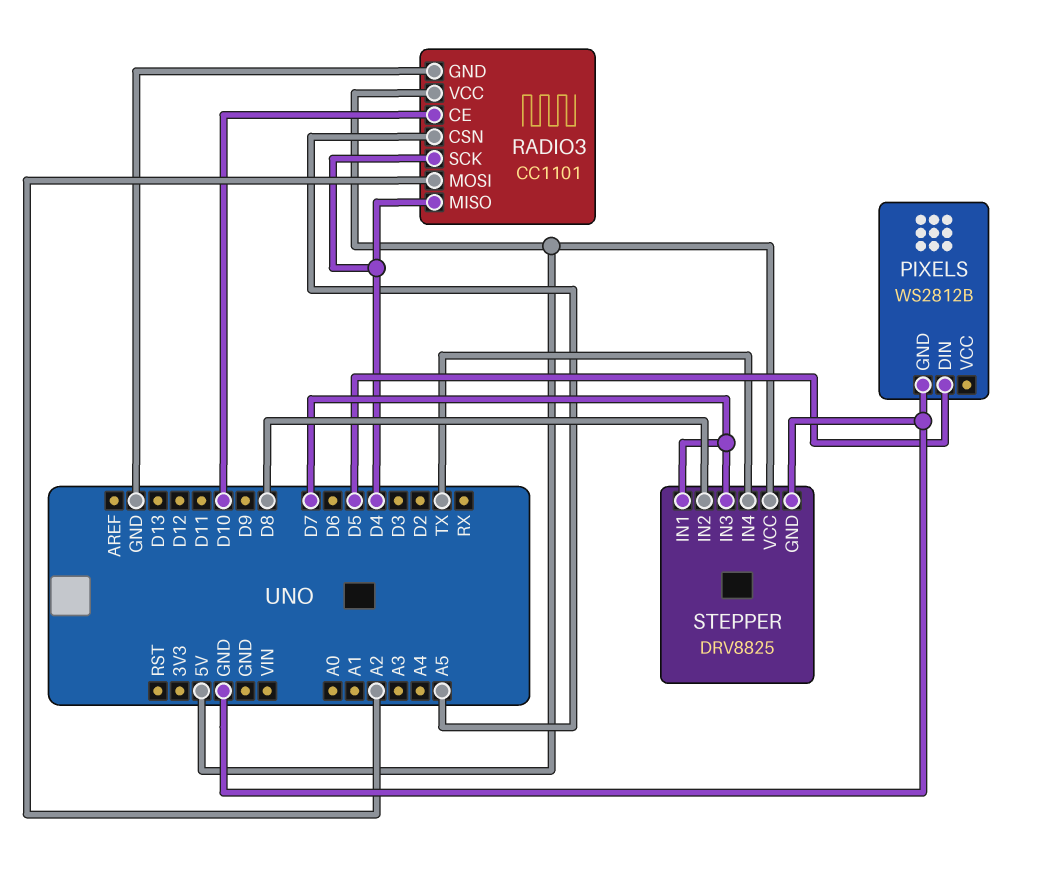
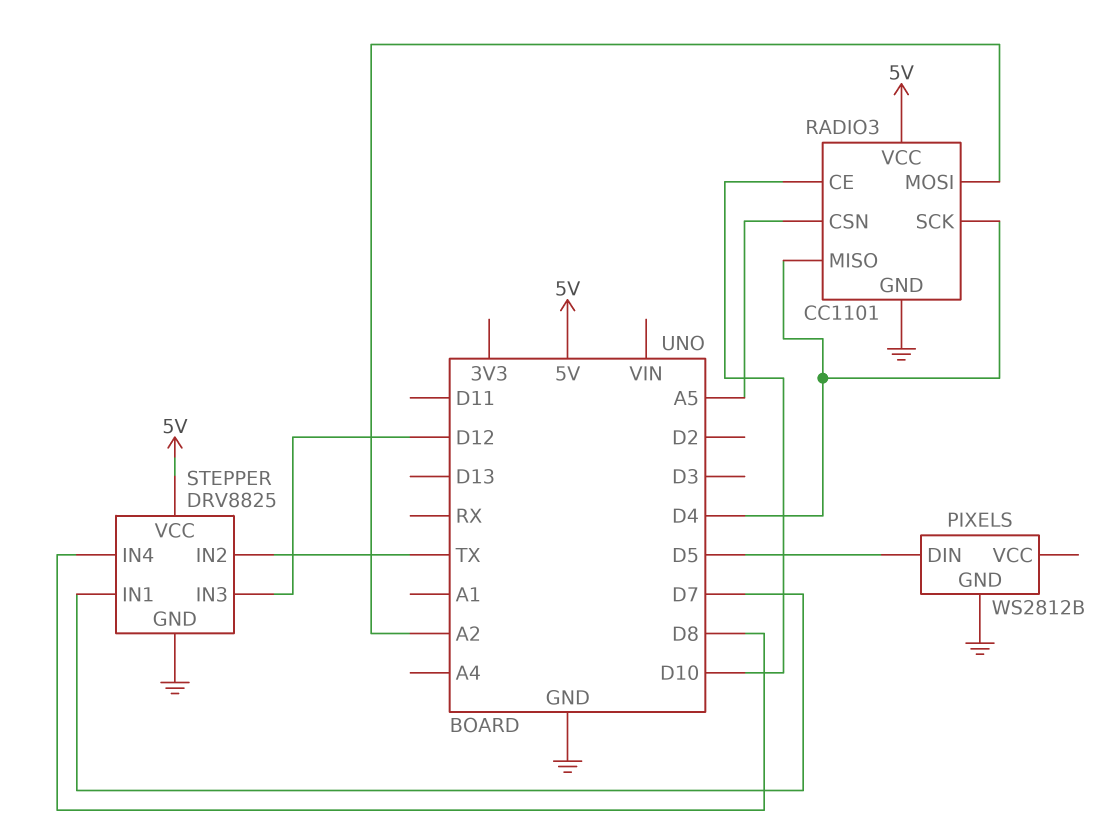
STEPPER pin IN2: D8 -> TX
STEPPER pin IN3: D7 -> D12
STEPPER pin IN4: TX -> D8

